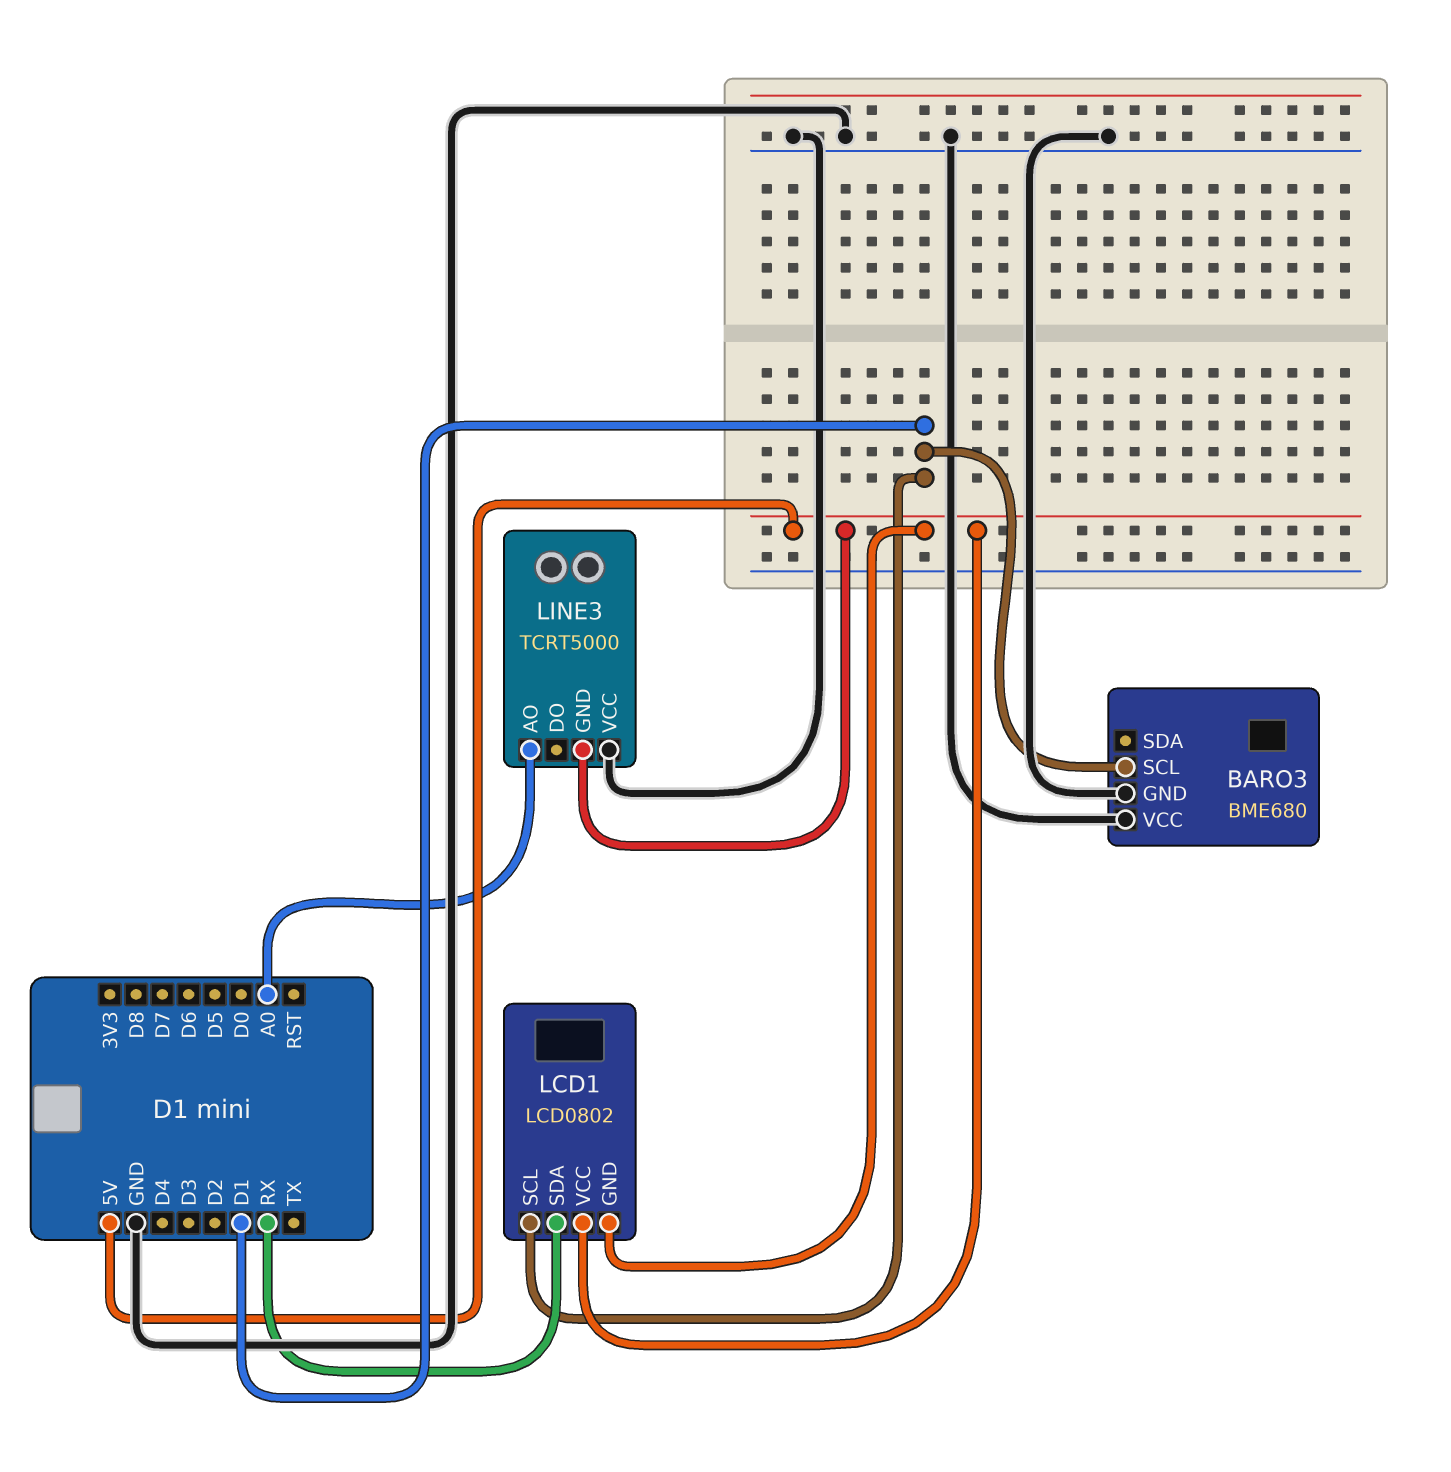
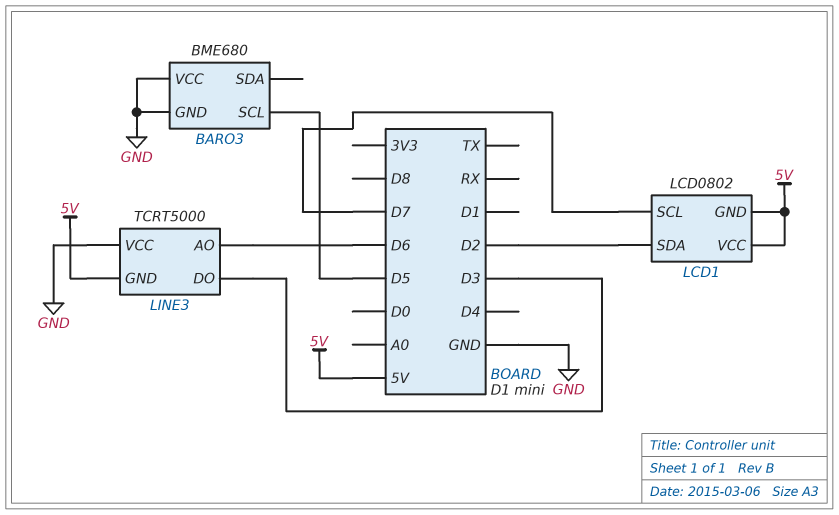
BARO3 pin SCL: D1 -> D5
LCD1 pin SCL: D1 -> D7
LCD1 pin SDA: RX -> D2
LINE3 pin AO: A0 -> D6
LINE3 pin DO: none -> D3

